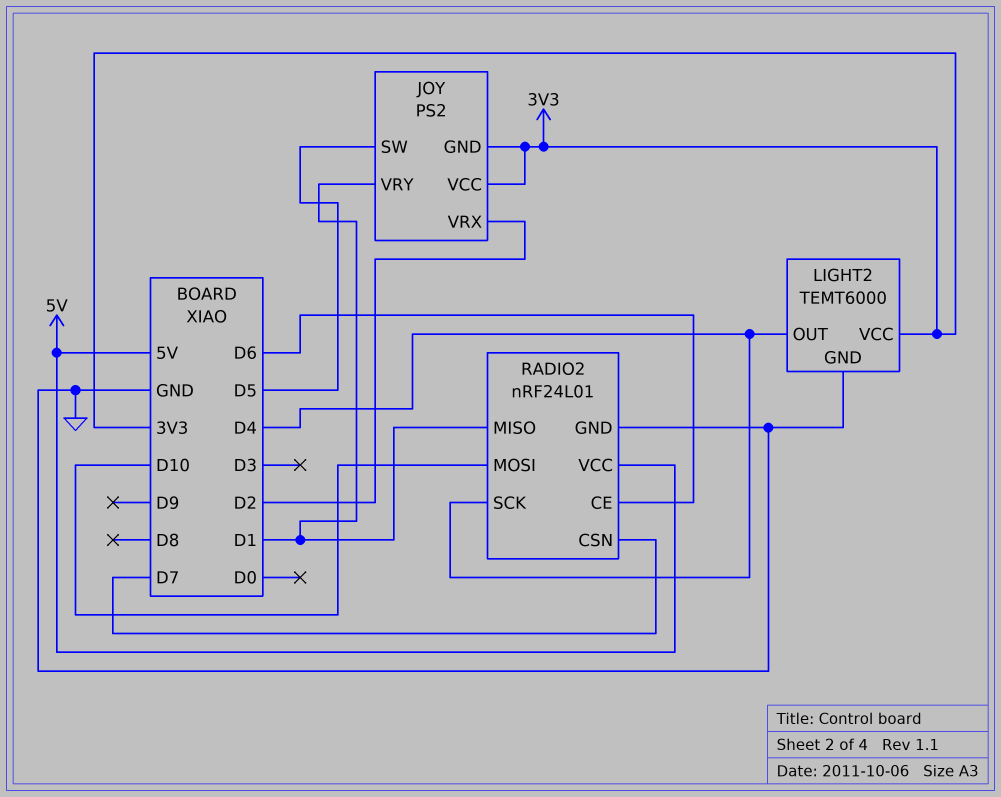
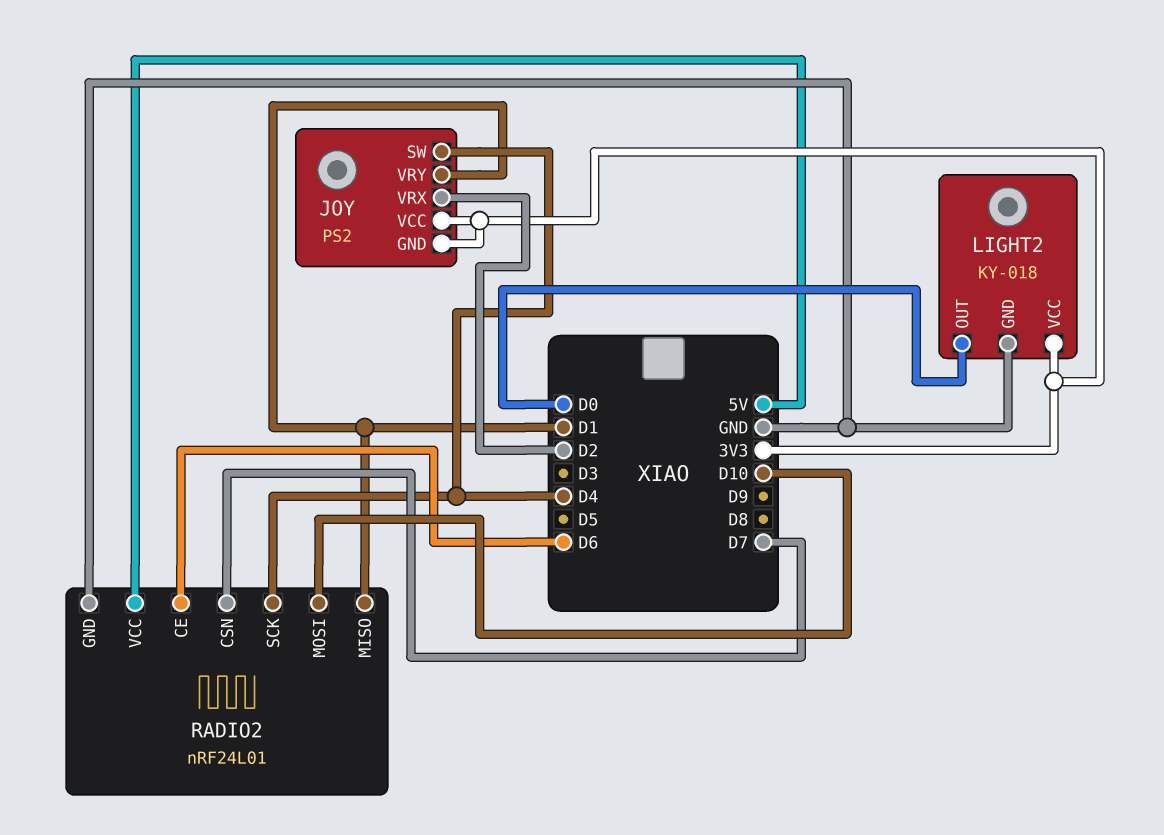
JOY pin SW: D5 -> D4
LIGHT2: TEMT6000 -> KY-018
LIGHT2 pin OUT: D4 -> D0

